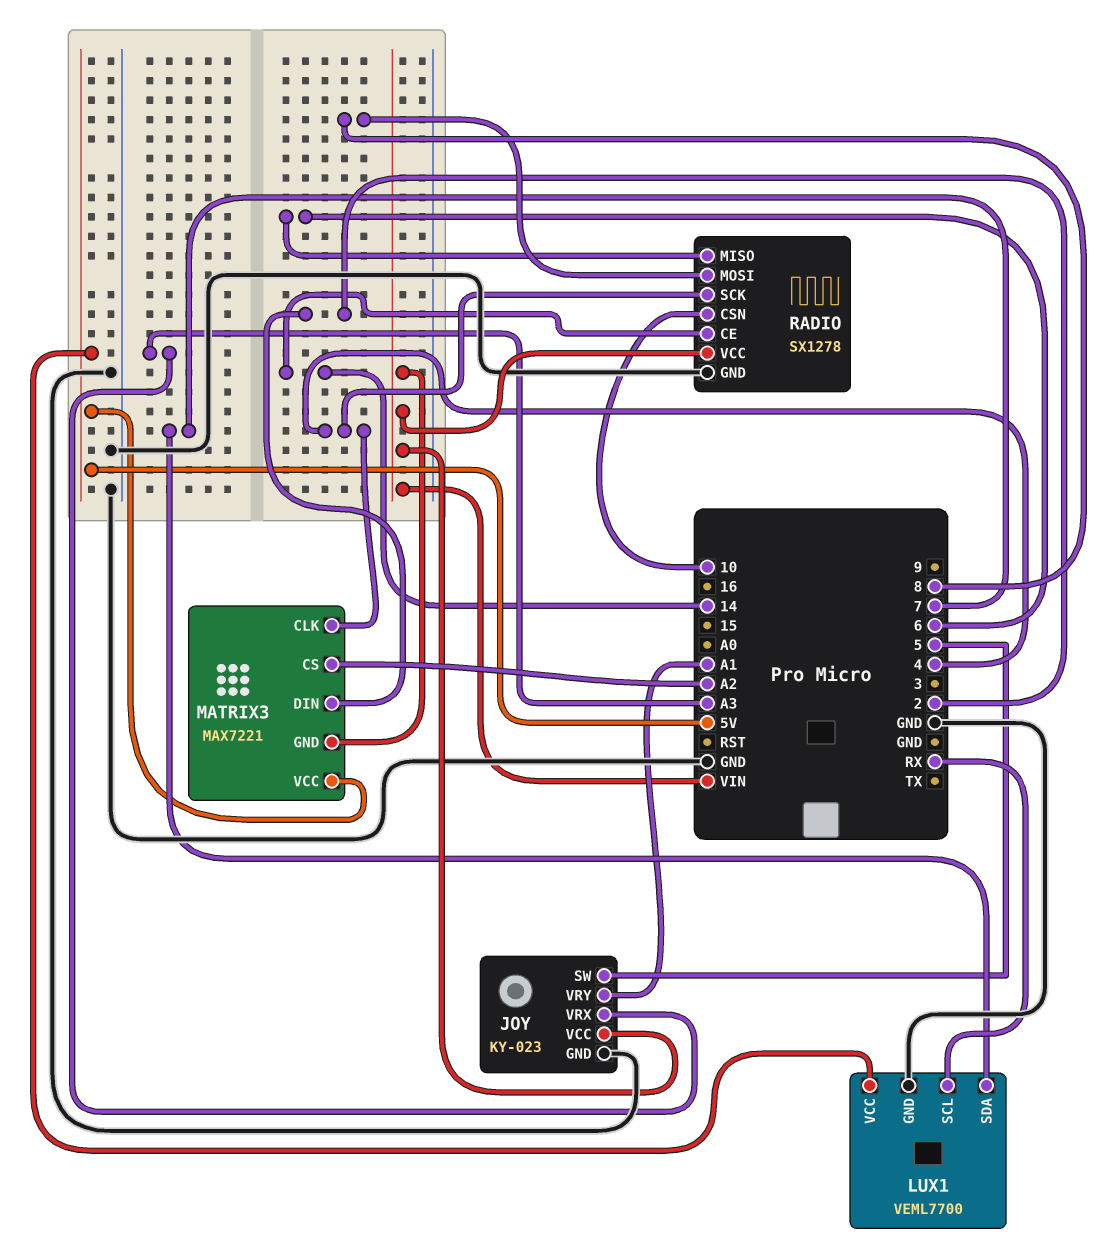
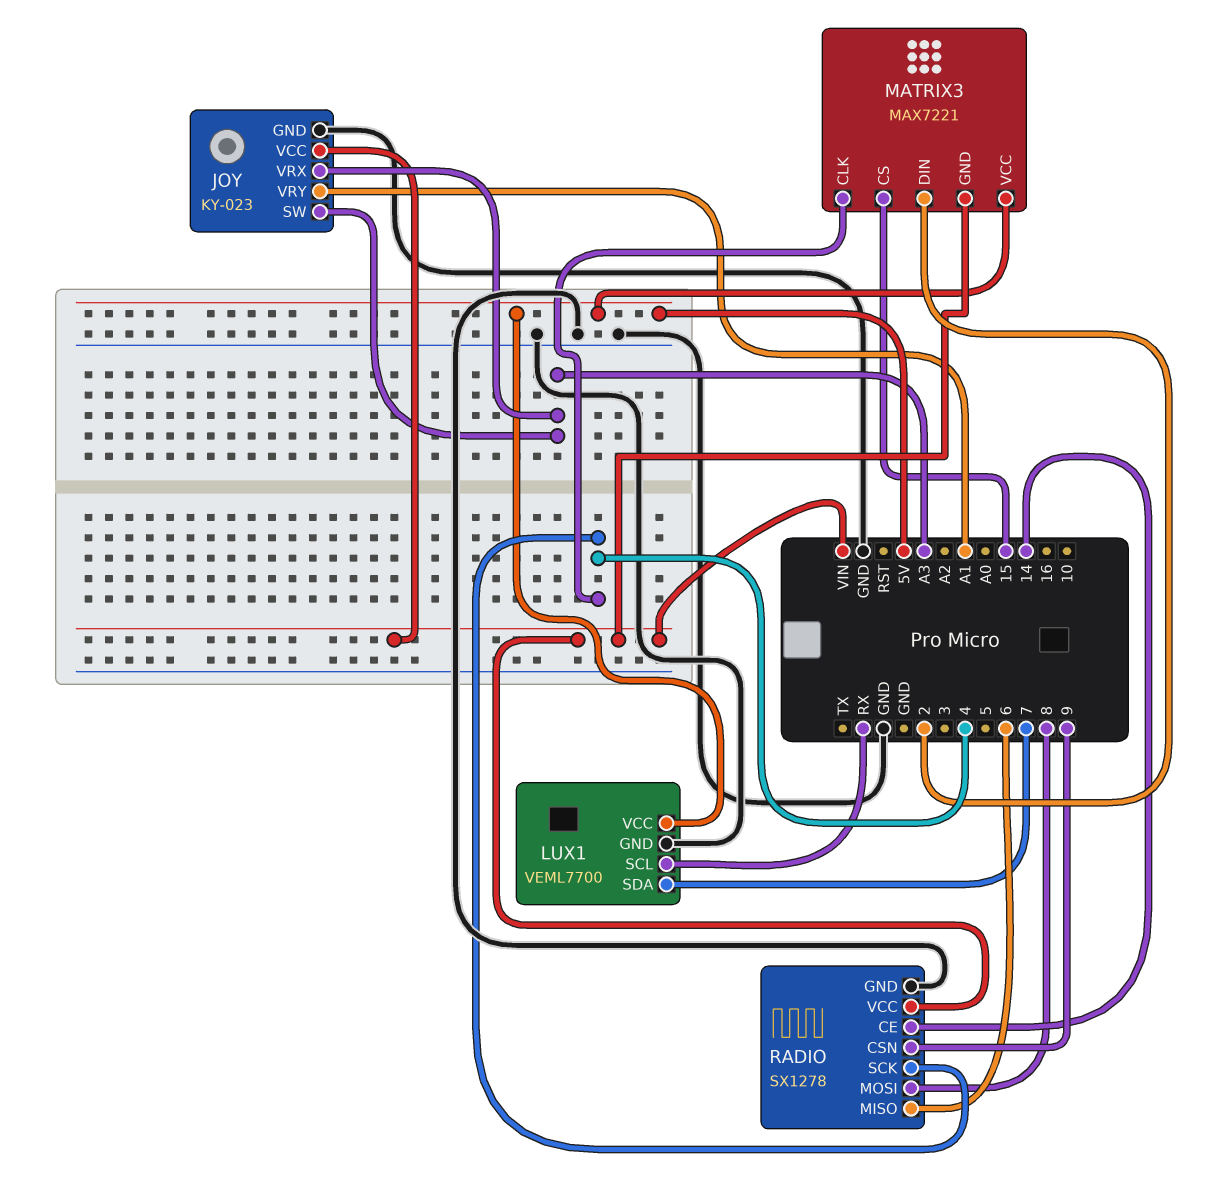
JOY pin SW: 5 -> A3
MATRIX3 pin CS: A2 -> 15
RADIO pin CSN: 10 -> 9

